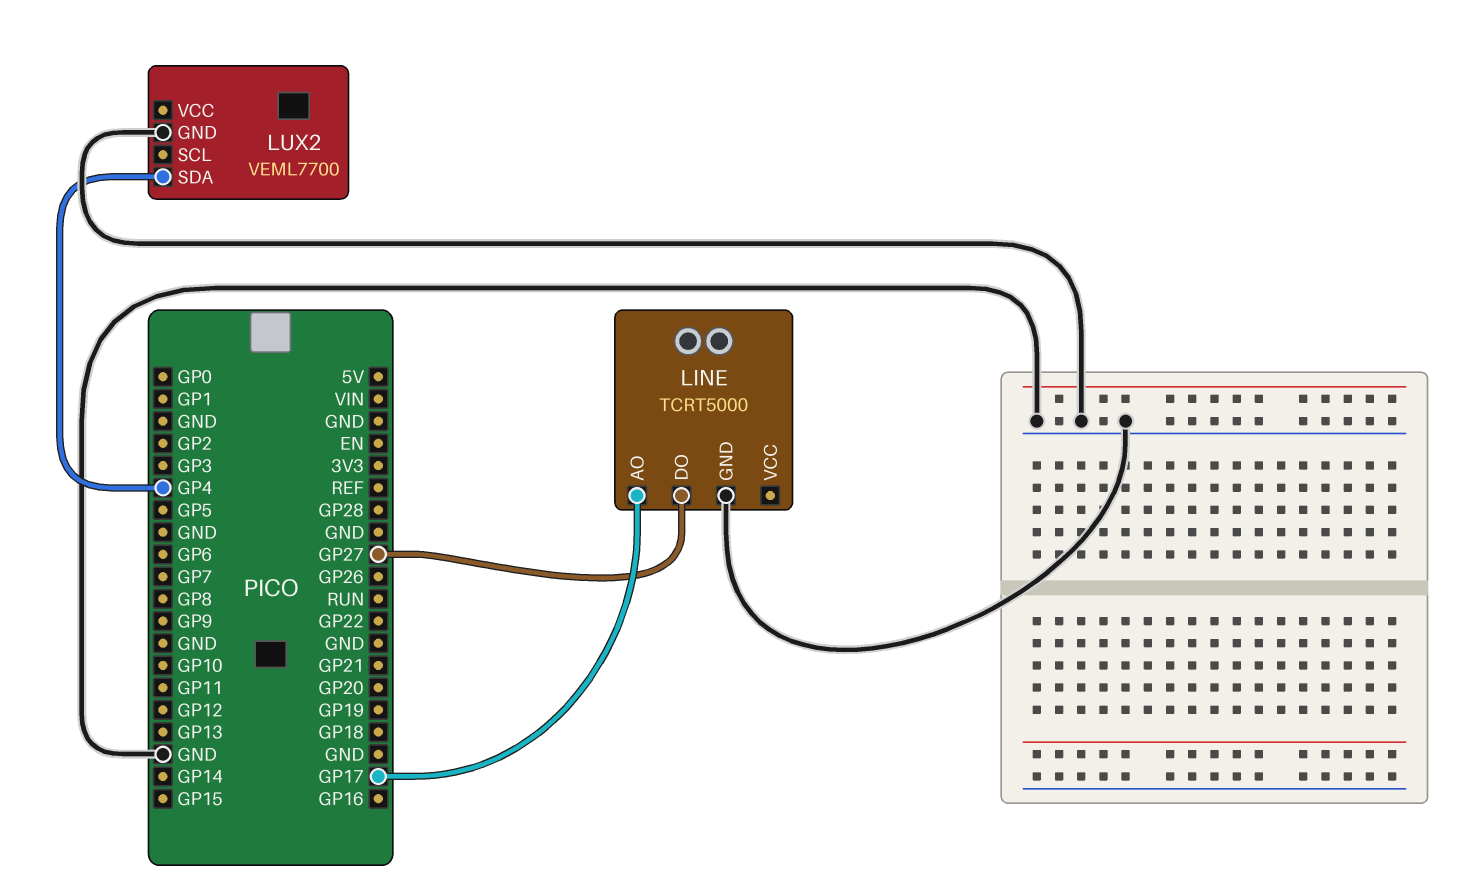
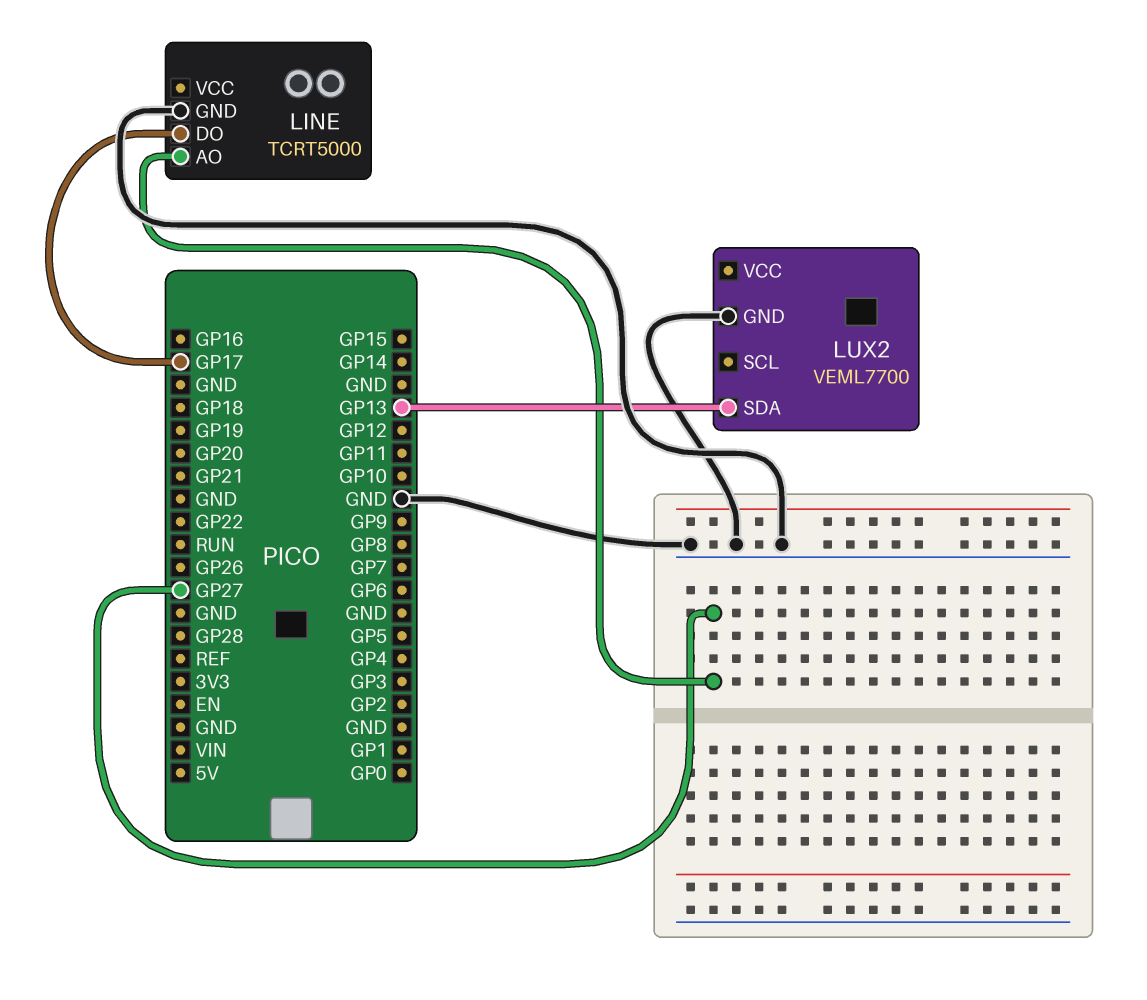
LINE pin AO: GP17 -> GP27
LINE pin DO: GP27 -> GP17
LUX2 pin SDA: GP4 -> GP13

